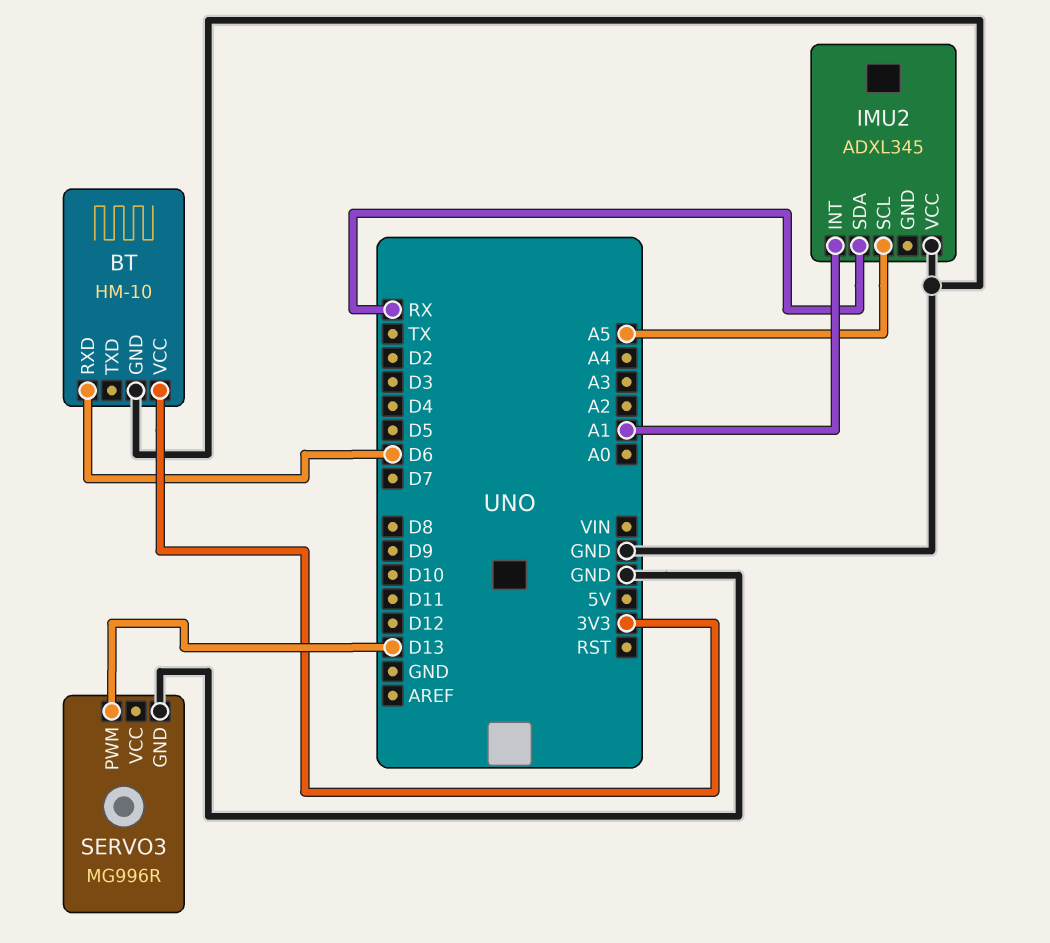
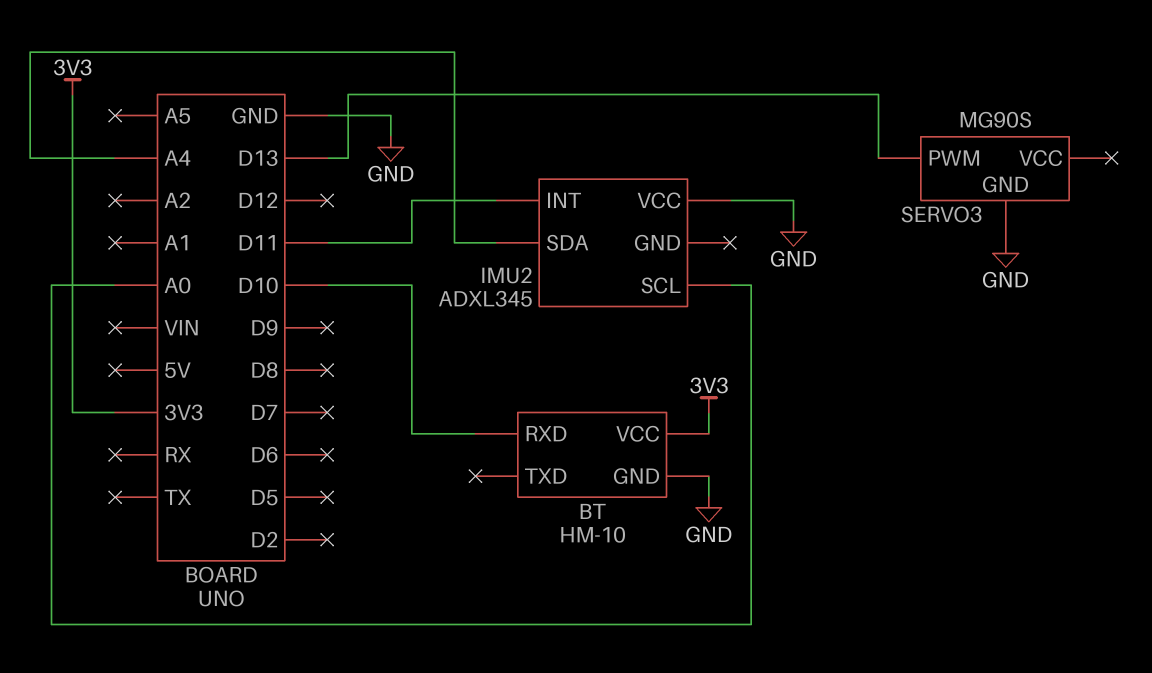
BT pin RXD: D6 -> D10
IMU2 pin INT: A1 -> D11
IMU2 pin SCL: A5 -> A0
IMU2 pin SDA: RX -> A4
SERVO3: MG996R -> MG90S

